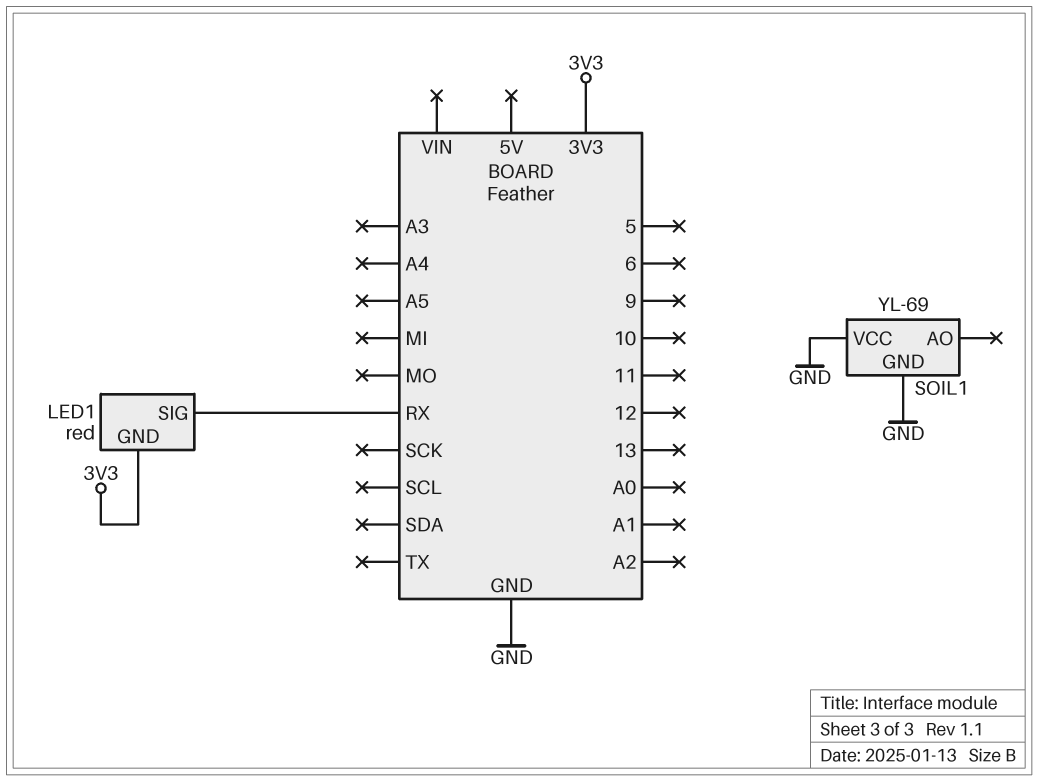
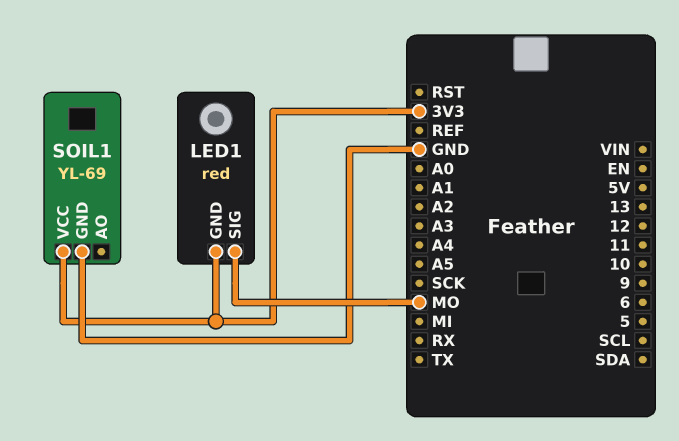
LED1 pin SIG: RX -> MO
SOIL1 pin VCC: GND -> 3V3

